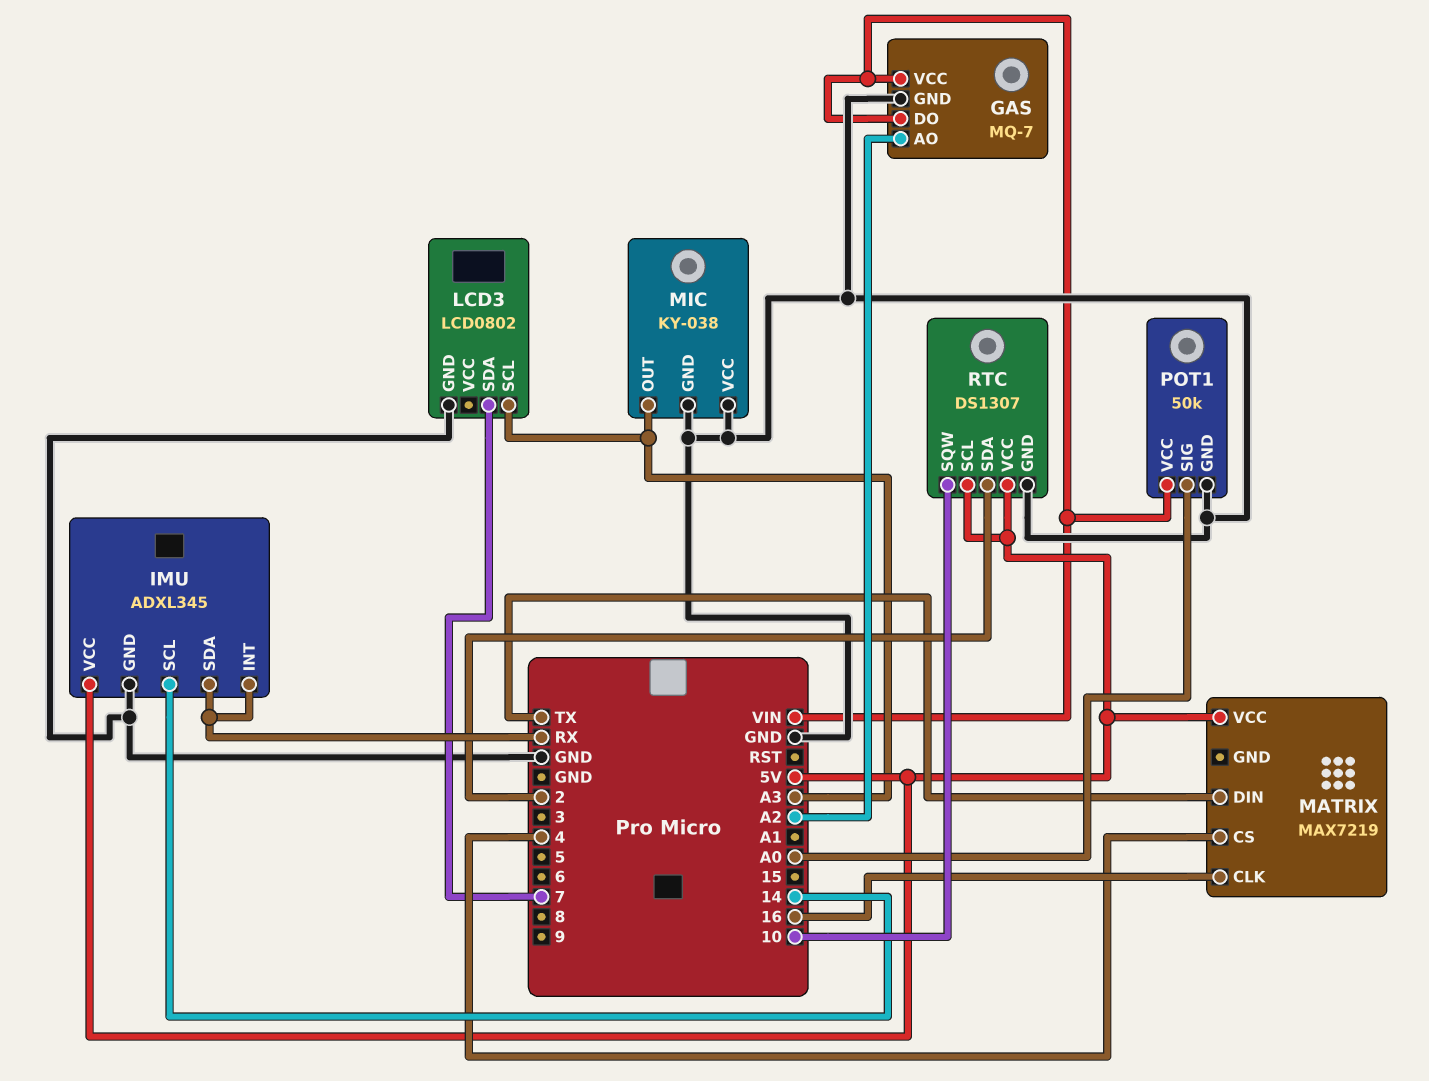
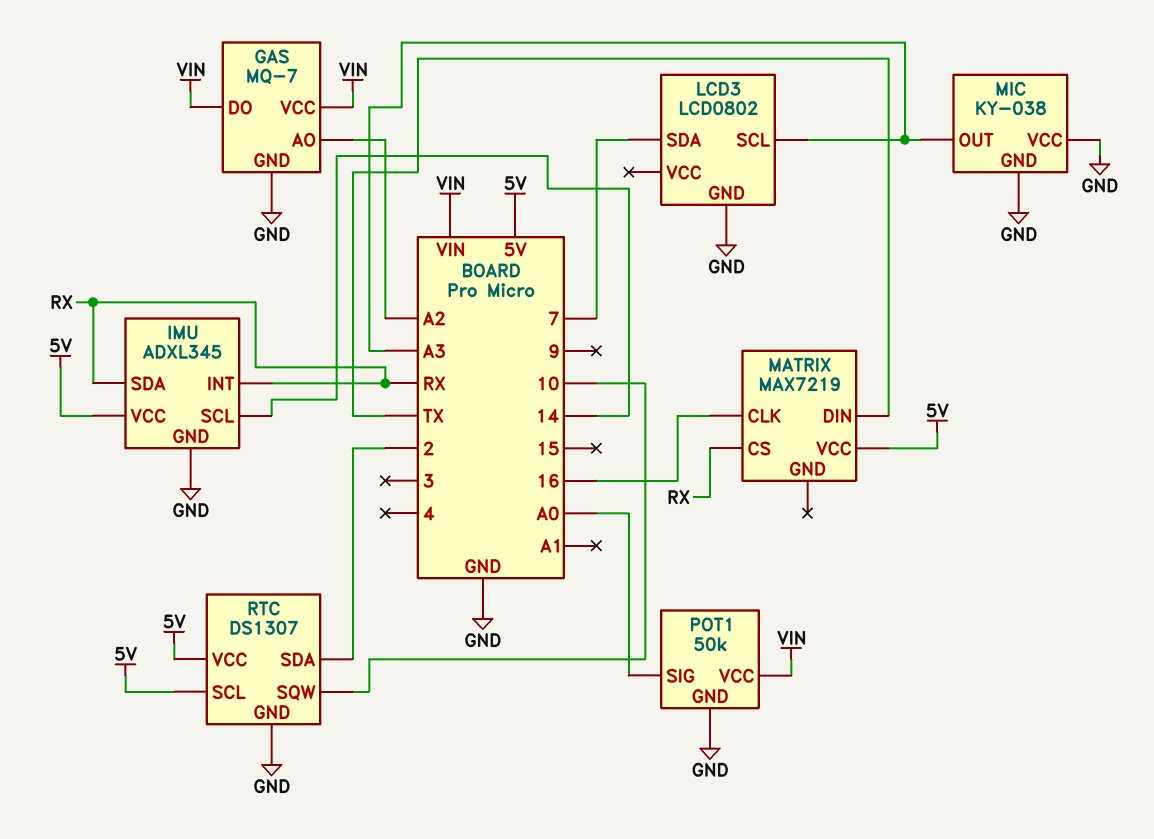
MATRIX pin CS: 4 -> RX

